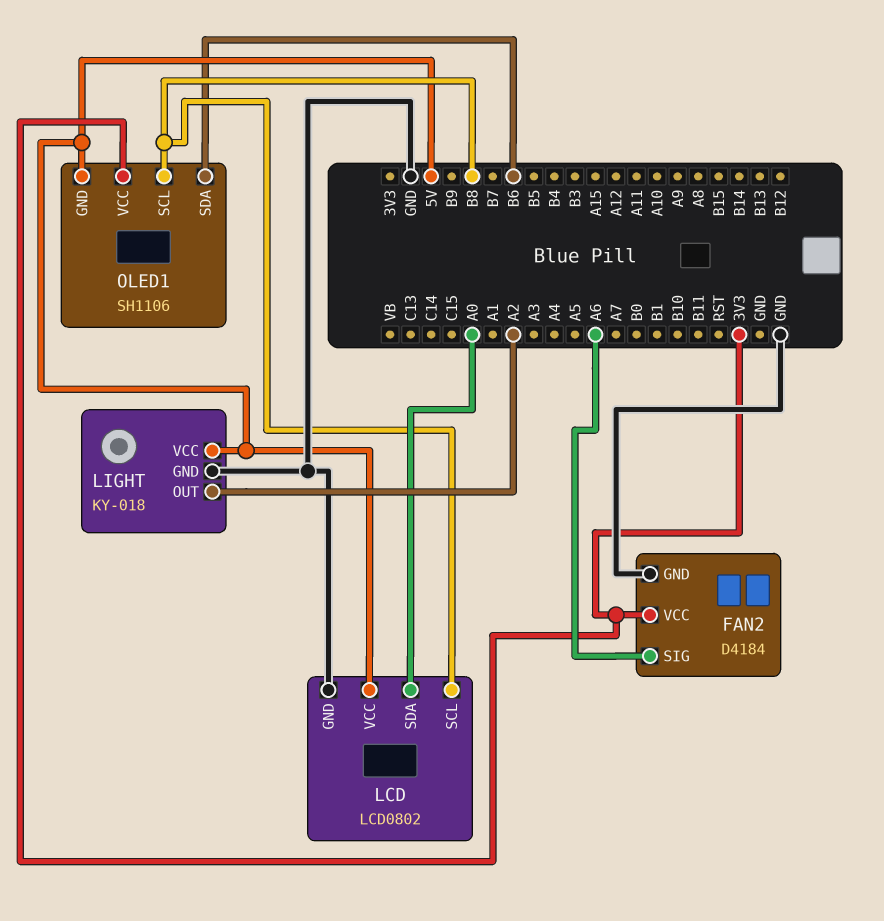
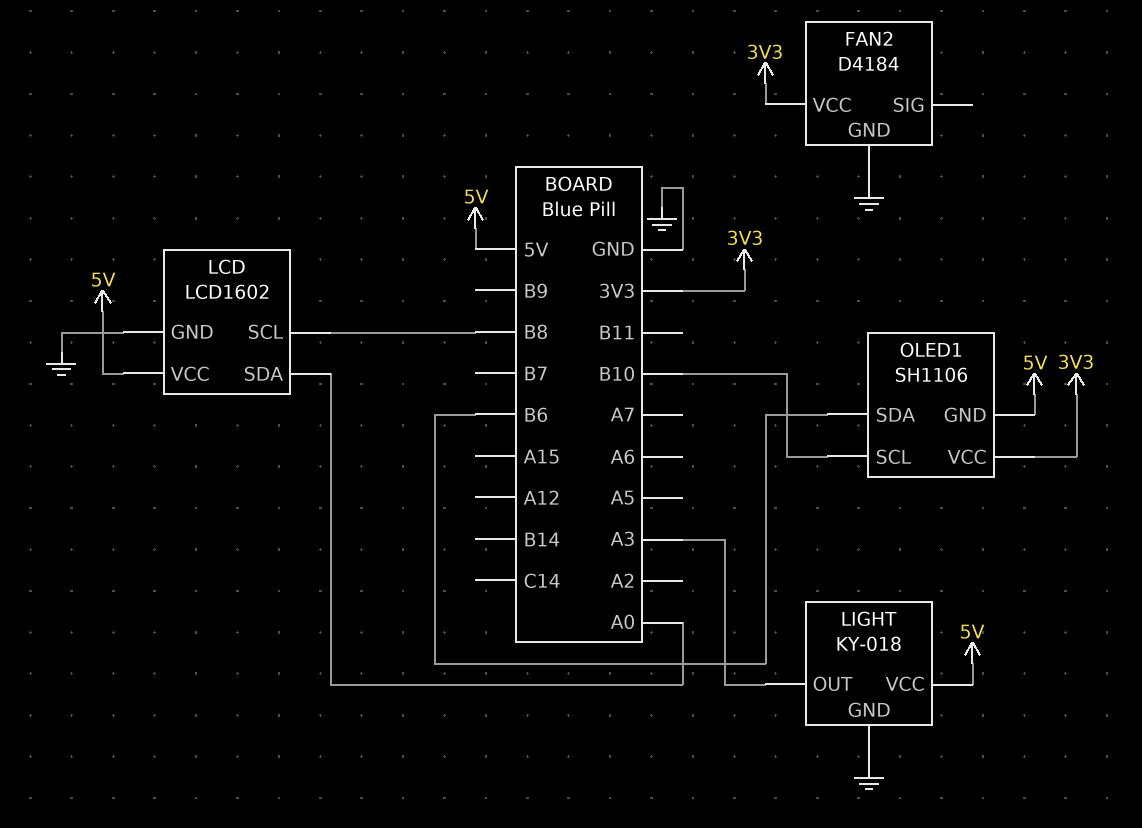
FAN2 pin SIG: A6 -> none
LCD: LCD0802 -> LCD1602
LIGHT pin OUT: A2 -> A3
OLED1 pin SCL: B8 -> B10

